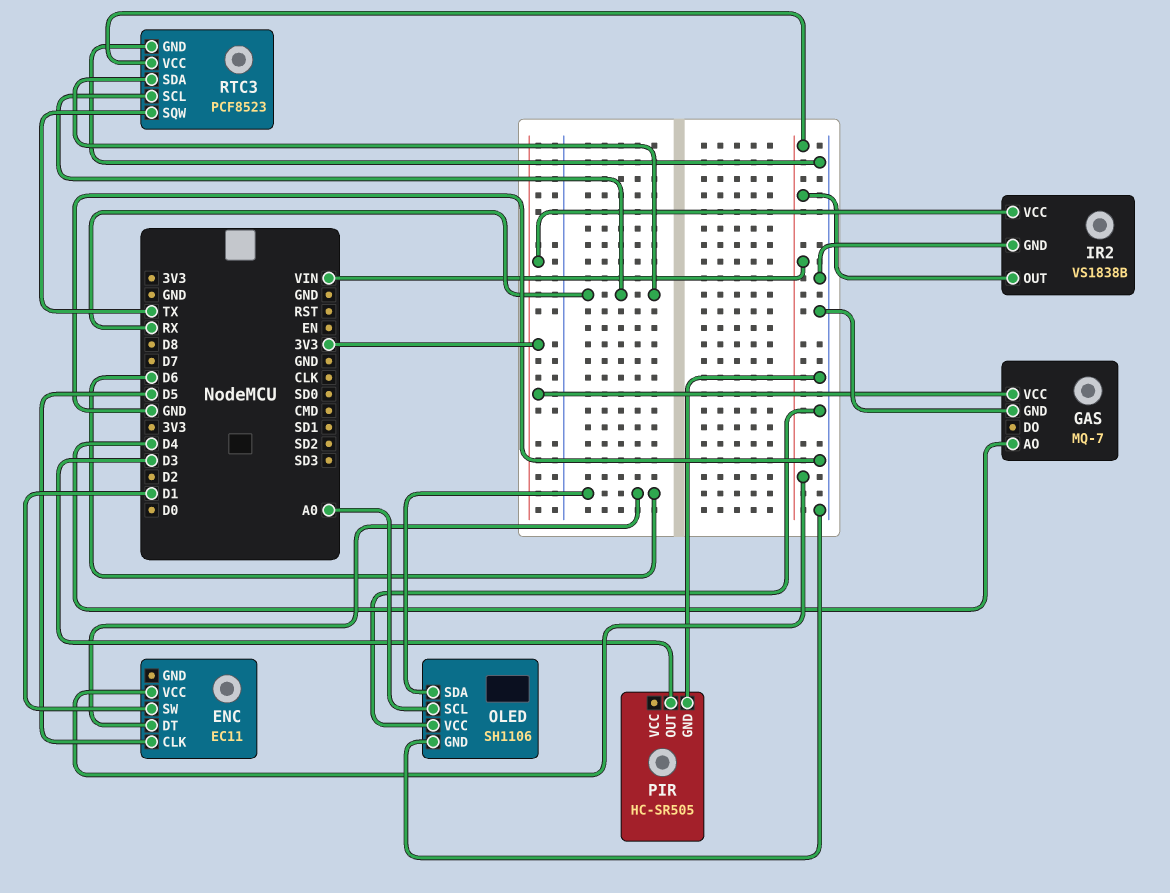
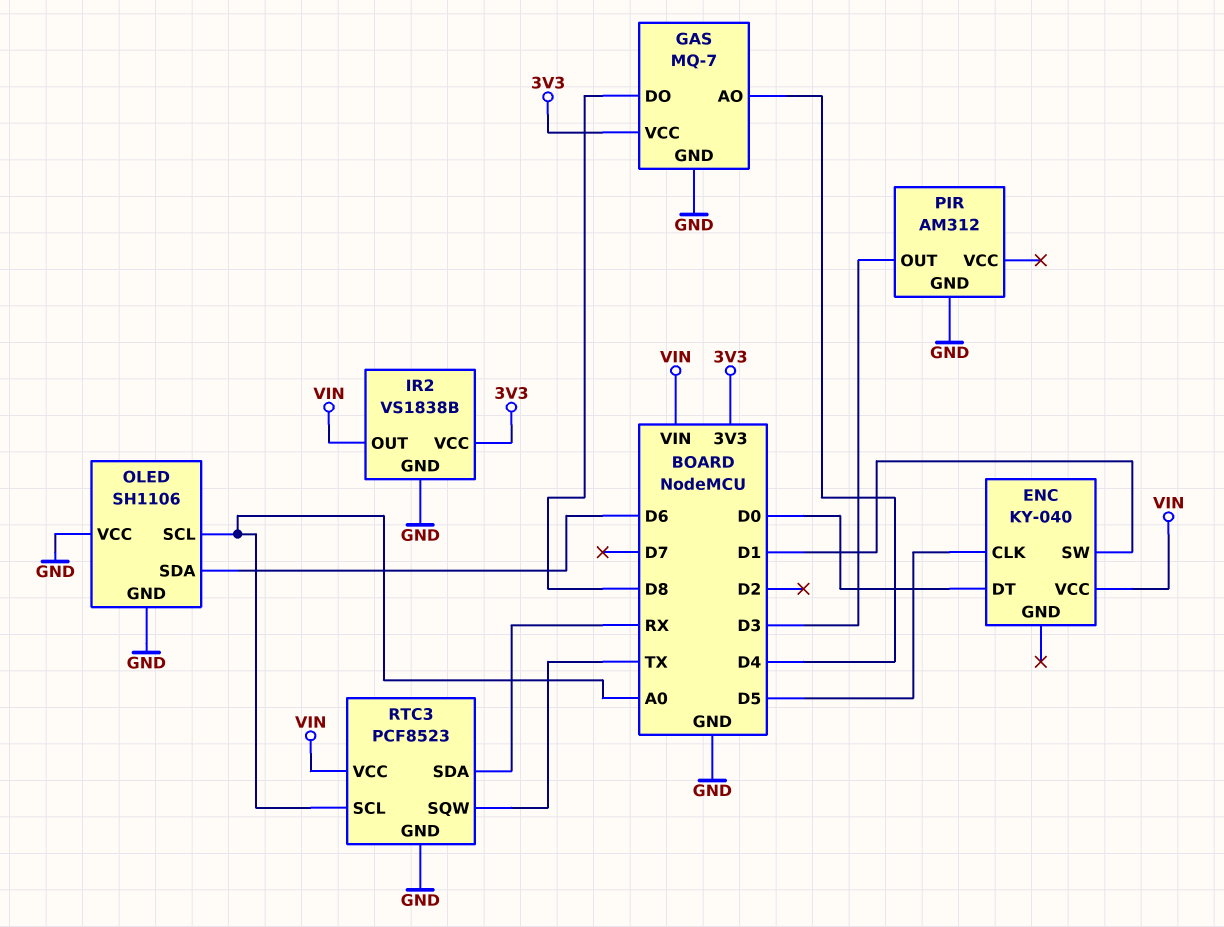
ENC: EC11 -> KY-040
ENC pin DT: D6 -> D0
GAS pin DO: none -> D8
PIR: HC-SR505 -> AM312
RTC3 pin SCL: RX -> A0

